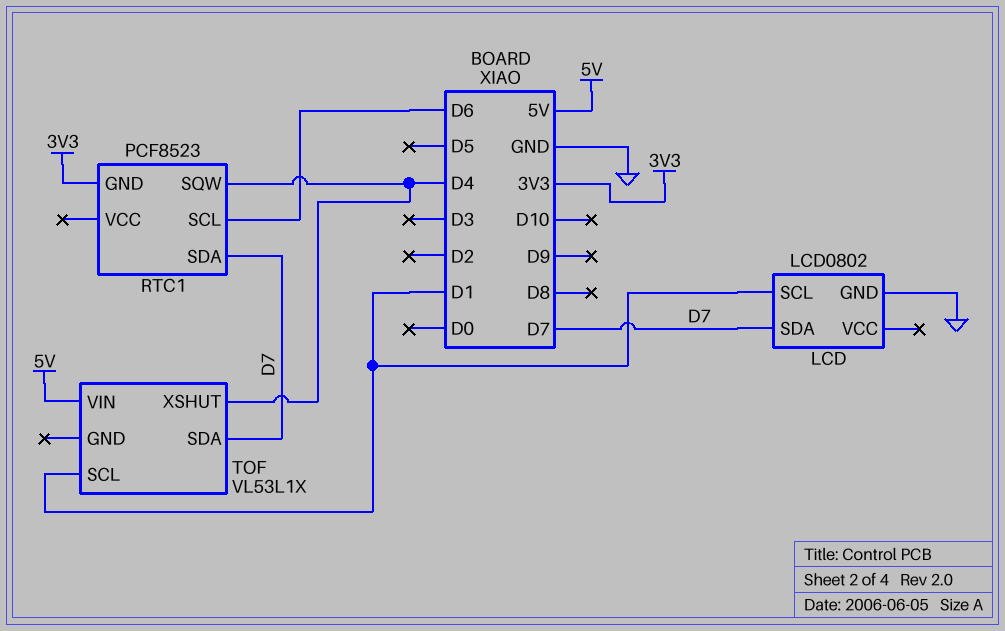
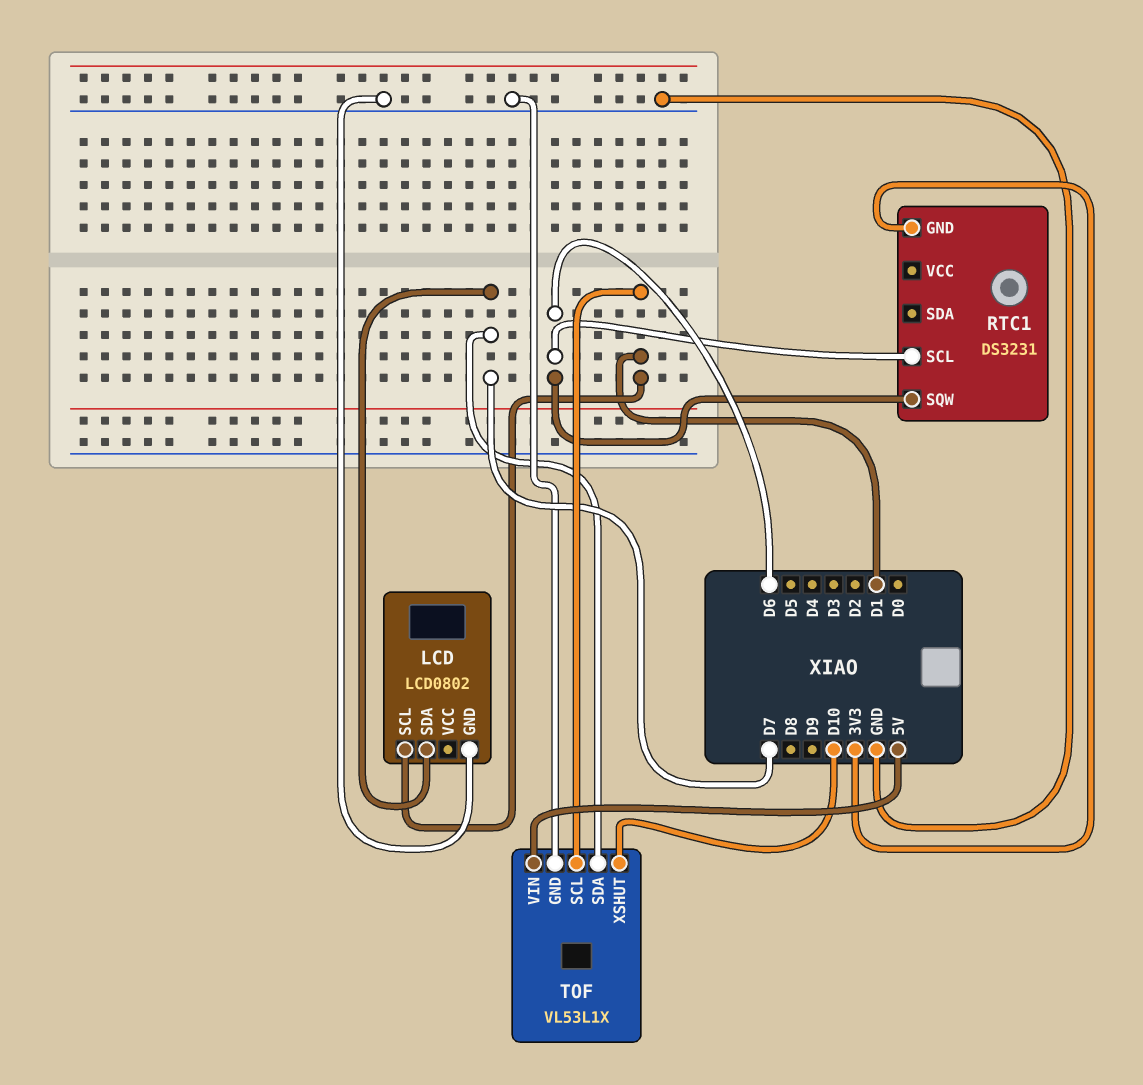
RTC1: PCF8523 -> DS3231
RTC1 pin SDA: D7 -> none
RTC1 pin SQW: D4 -> D6
TOF pin GND: none -> GND
TOF pin XSHUT: D4 -> D10

